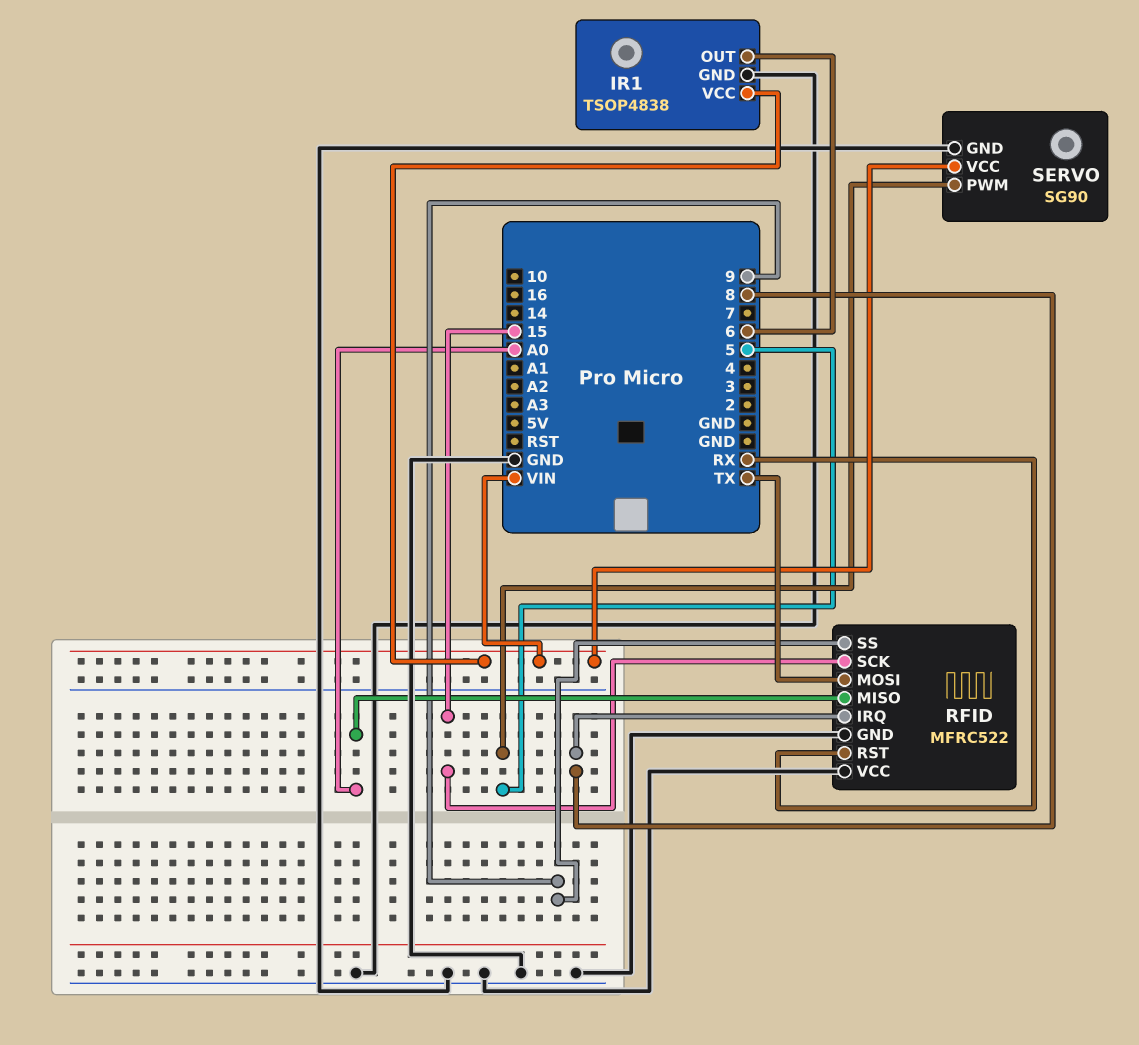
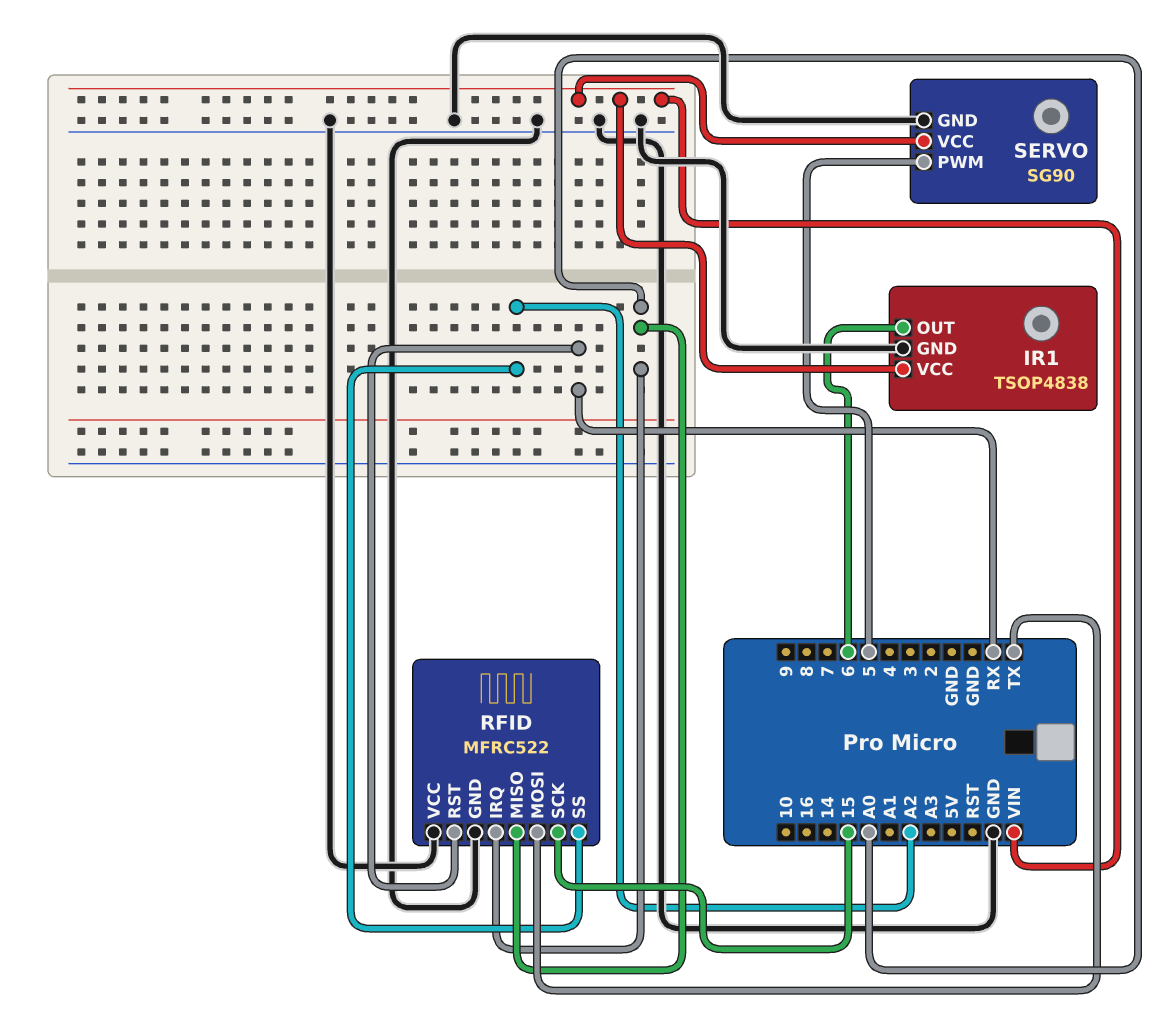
RFID pin IRQ: 8 -> A0
RFID pin SS: 9 -> A2

